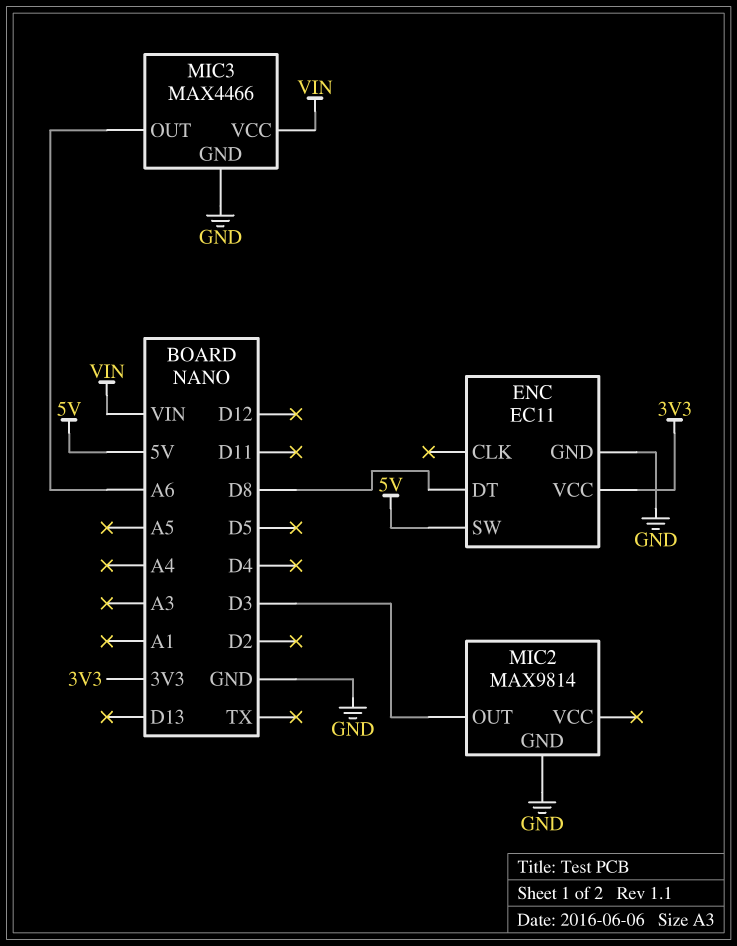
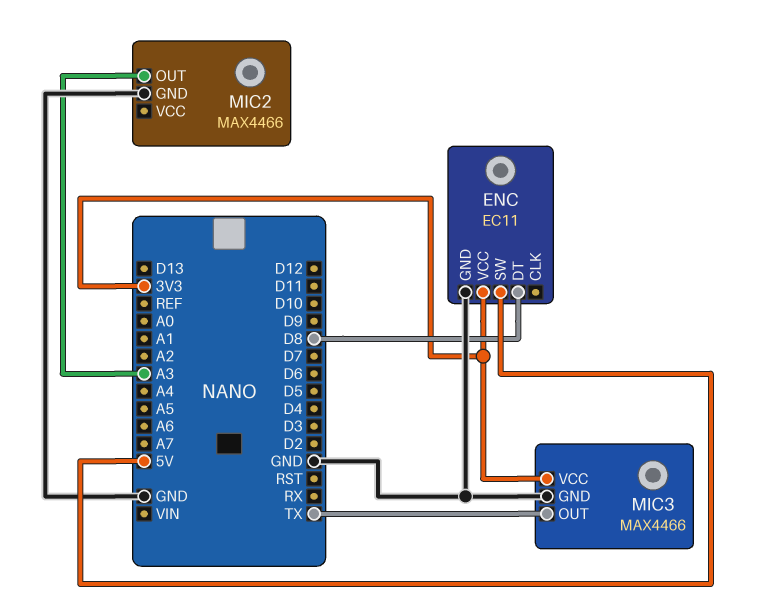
MIC2: MAX9814 -> MAX4466
MIC2 pin OUT: D3 -> A3
MIC3 pin OUT: A6 -> TX
MIC3 pin VCC: VIN -> 3V3

